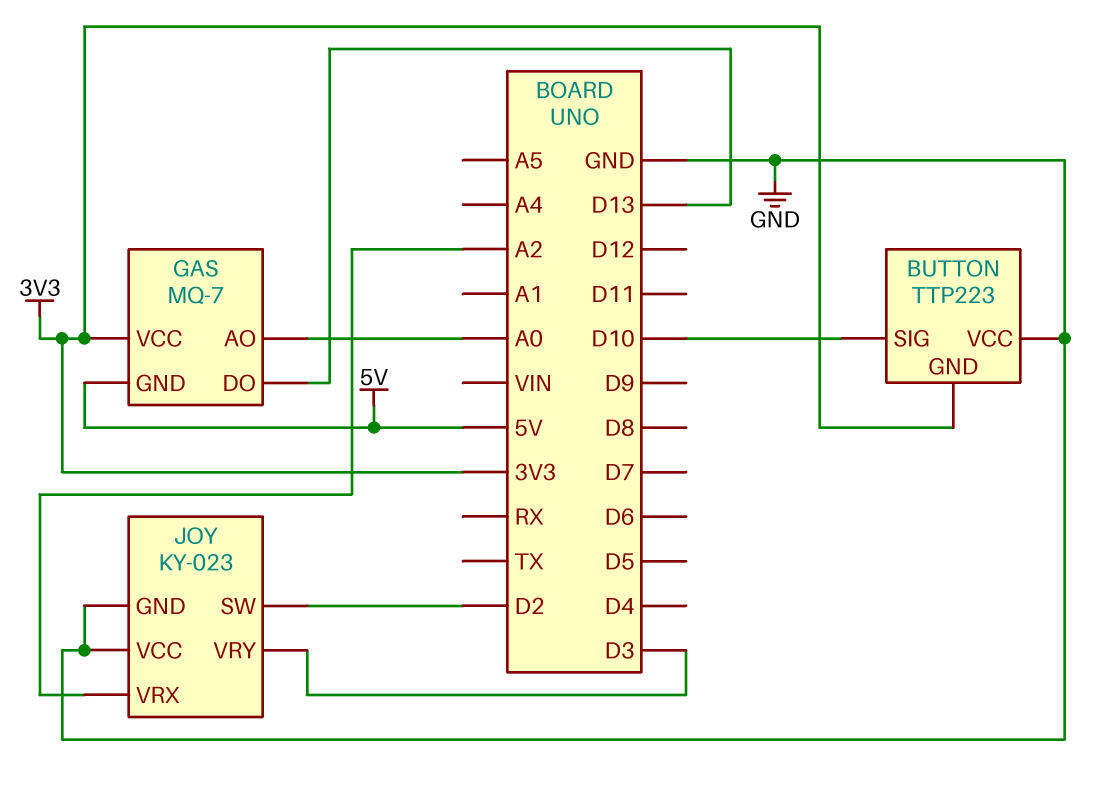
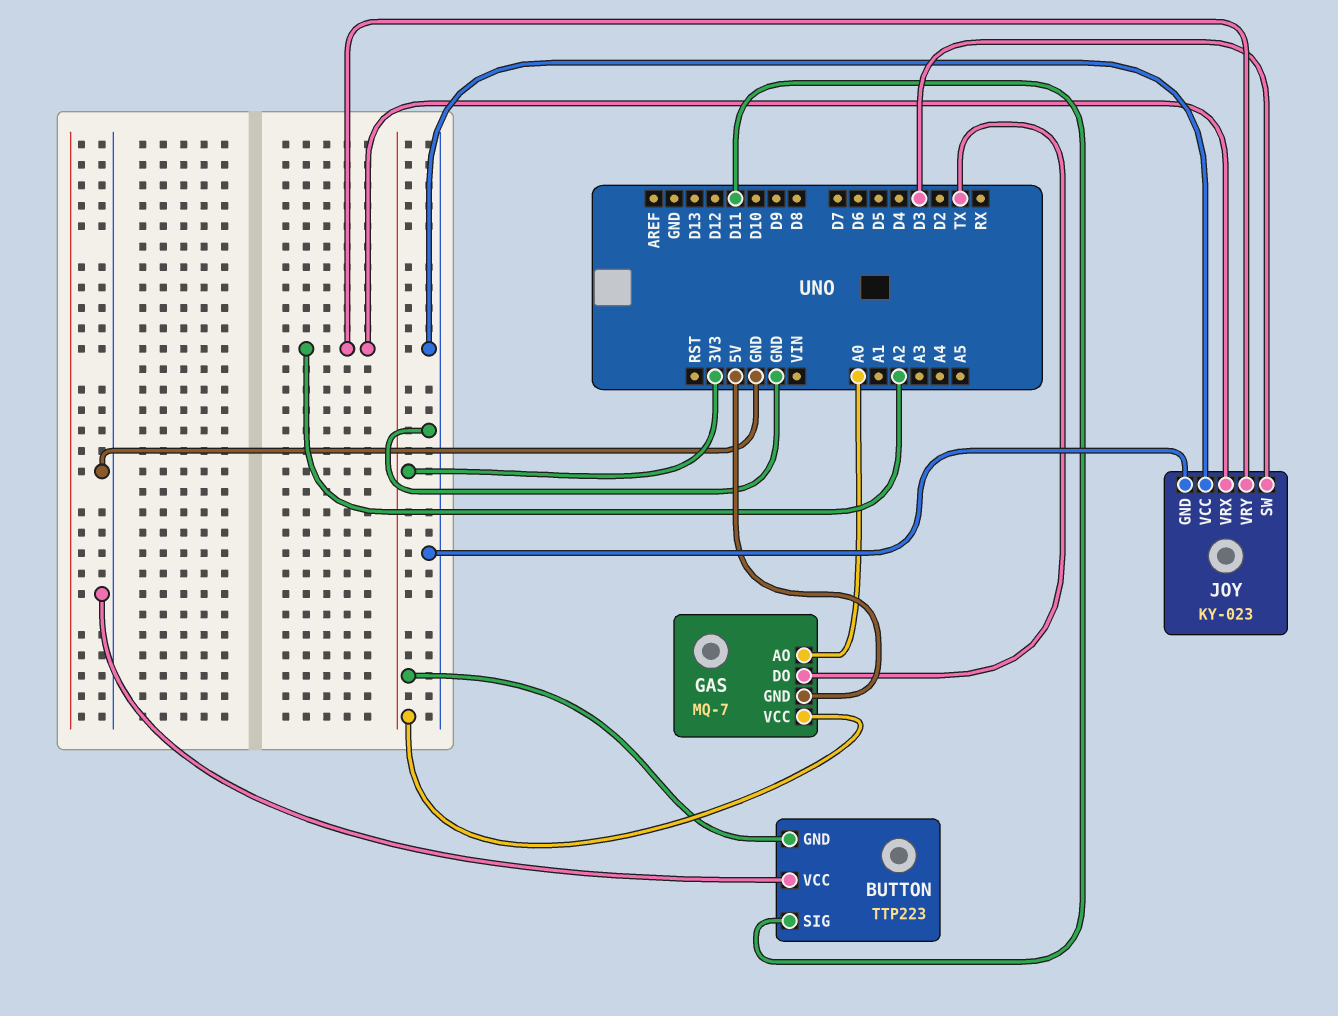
BUTTON pin SIG: D10 -> D11
GAS pin DO: D13 -> TX
JOY pin SW: D2 -> D3
JOY pin VRY: D3 -> A2

